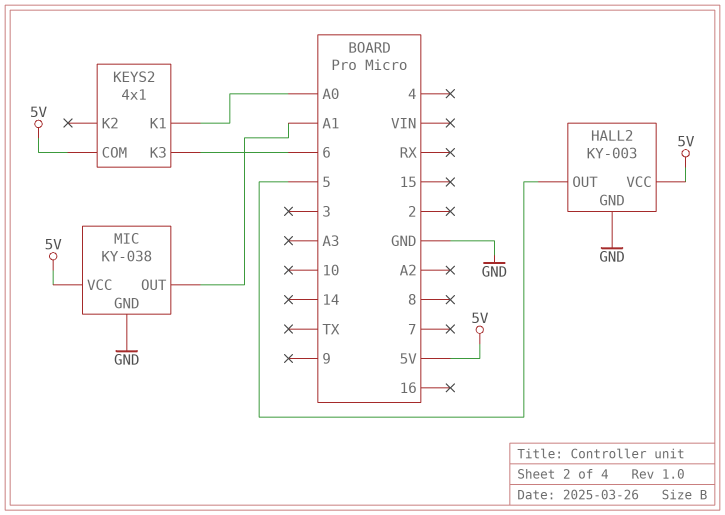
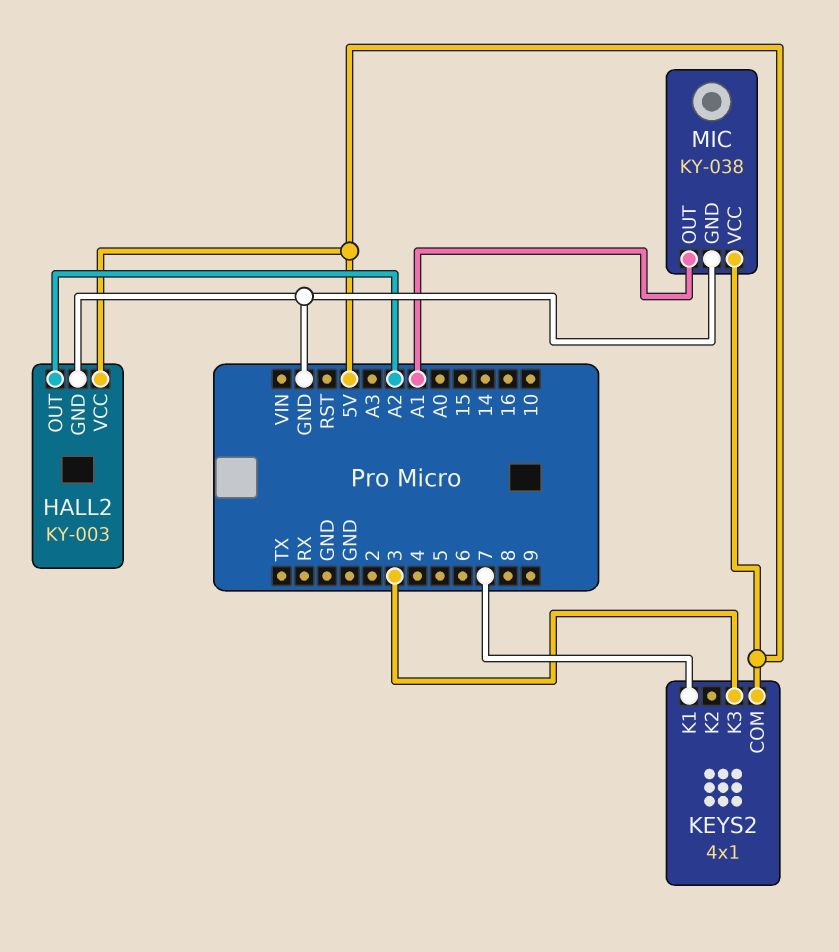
HALL2 pin OUT: 5 -> A2
KEYS2 pin K1: A0 -> 7
KEYS2 pin K3: 6 -> 3

